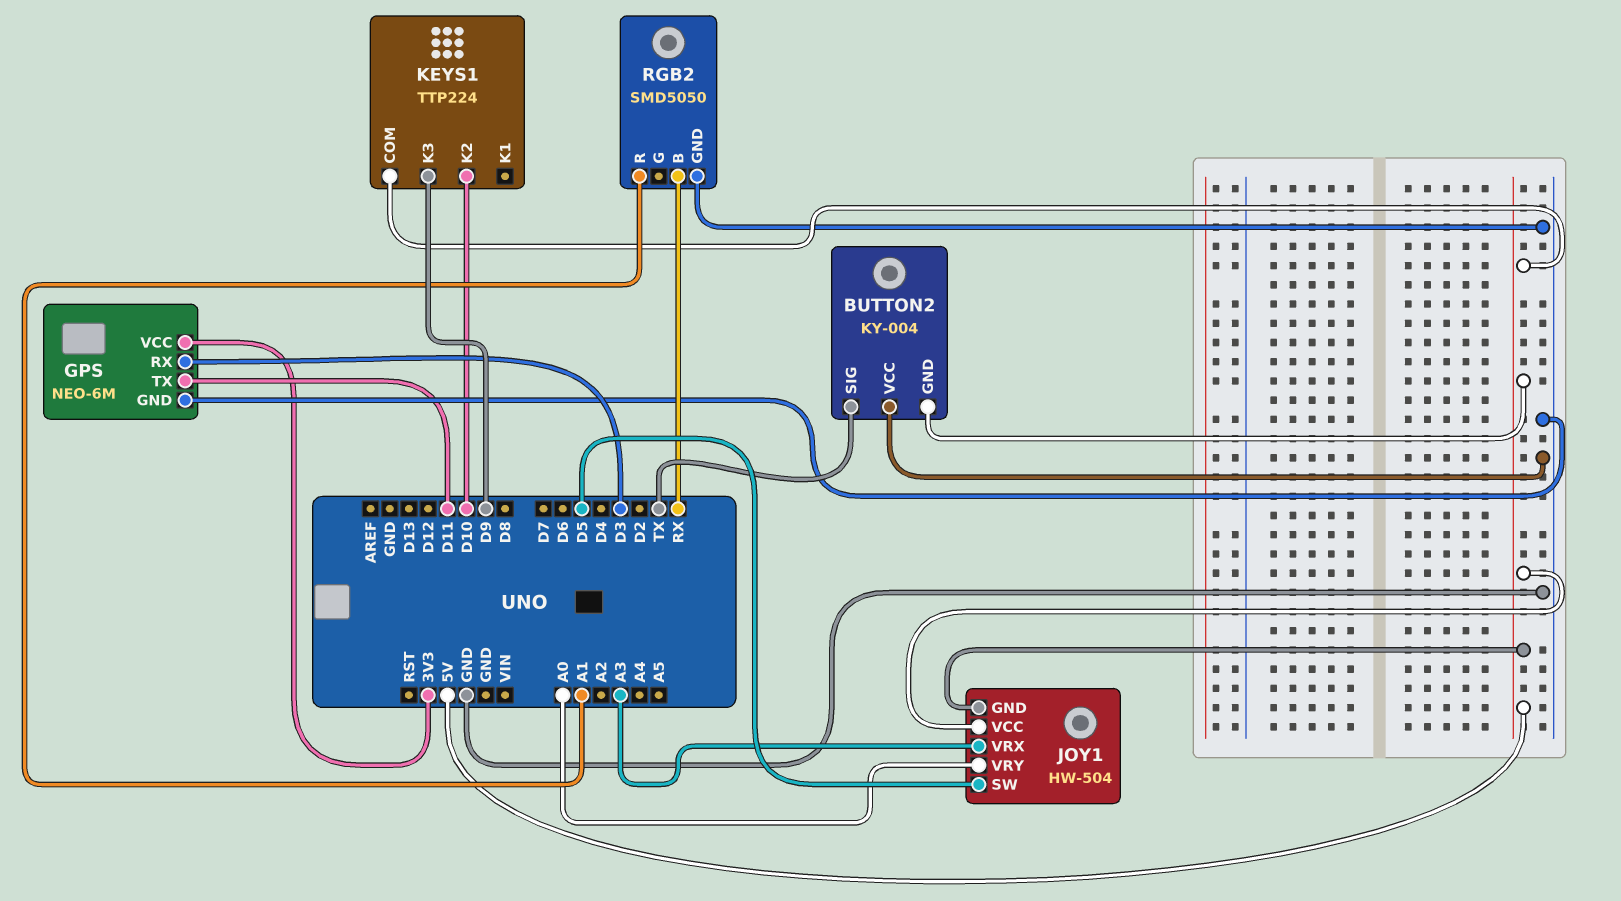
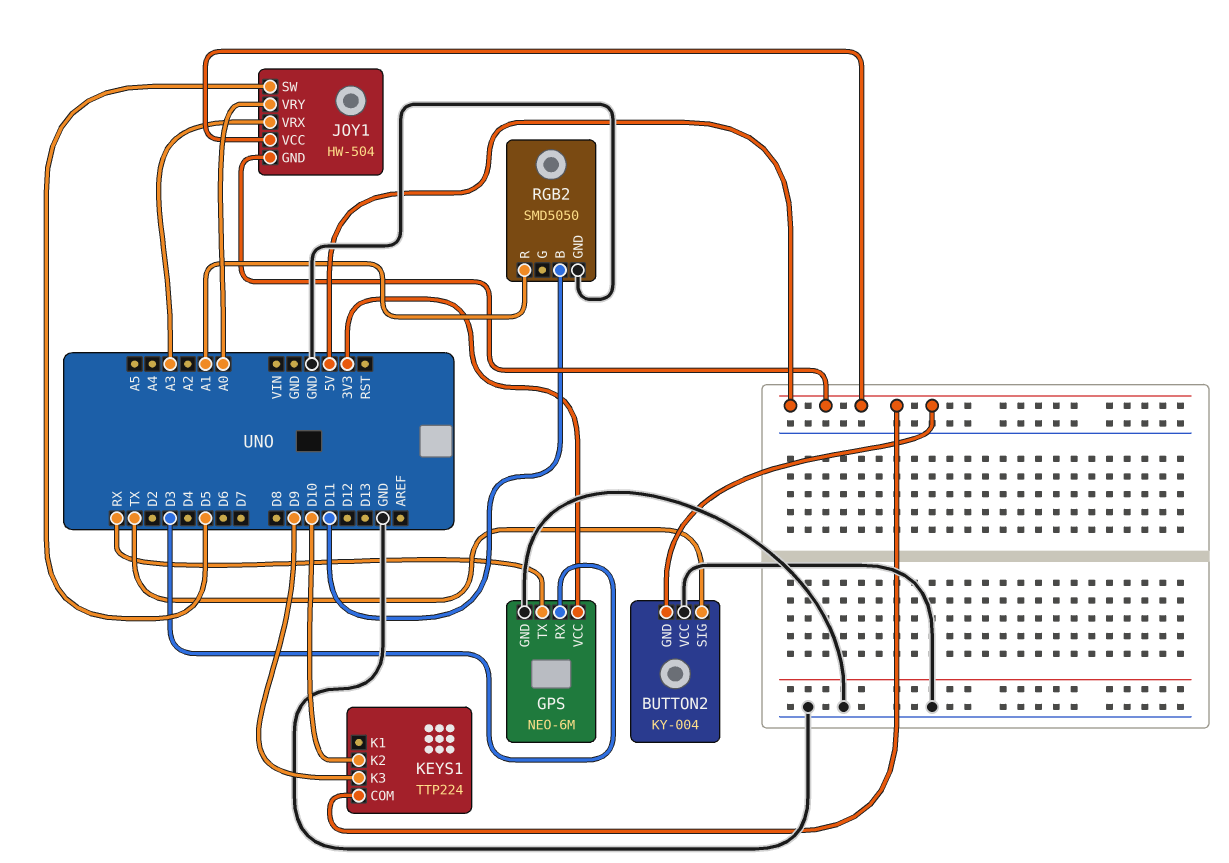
GPS pin TX: D11 -> RX
RGB2 pin B: RX -> D11

